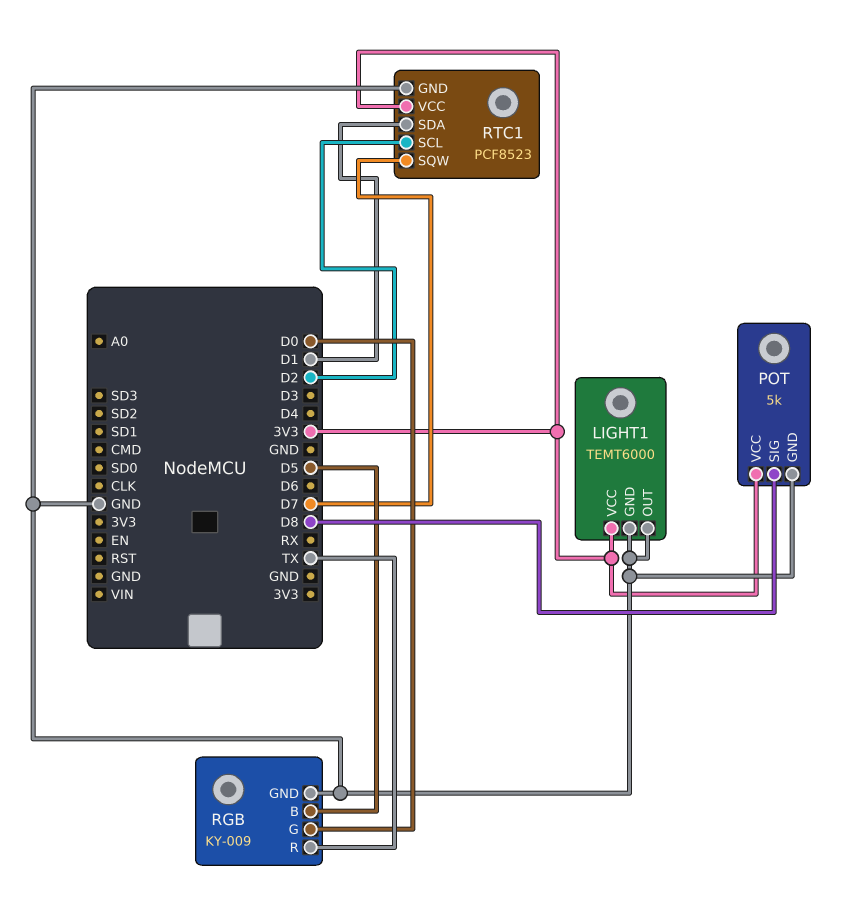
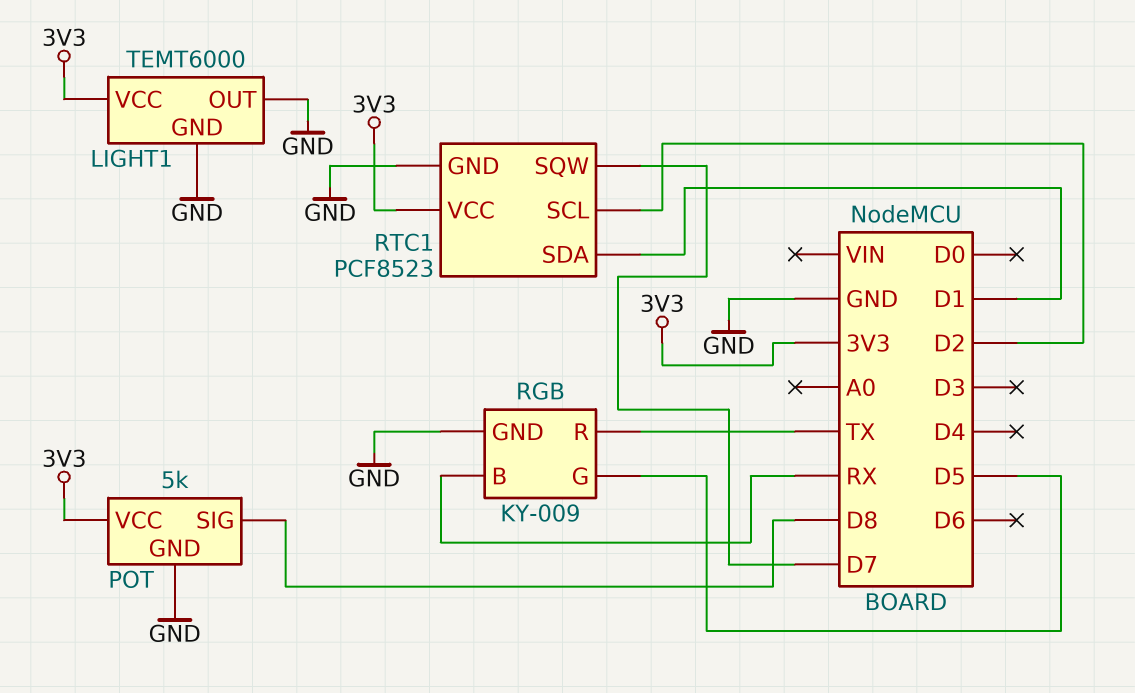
RGB pin B: D5 -> RX
RGB pin G: D0 -> D5

